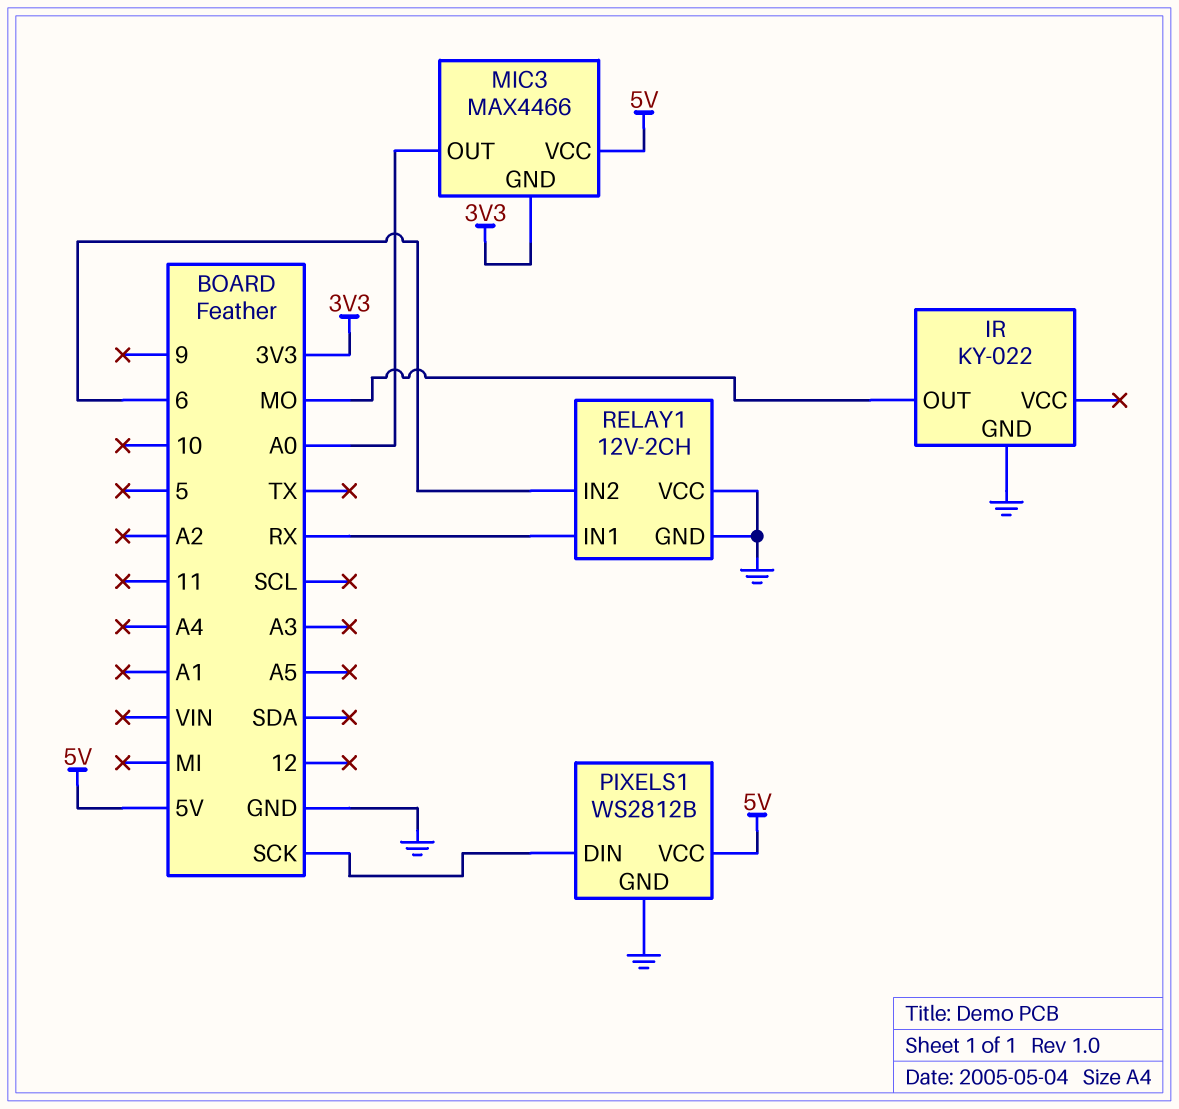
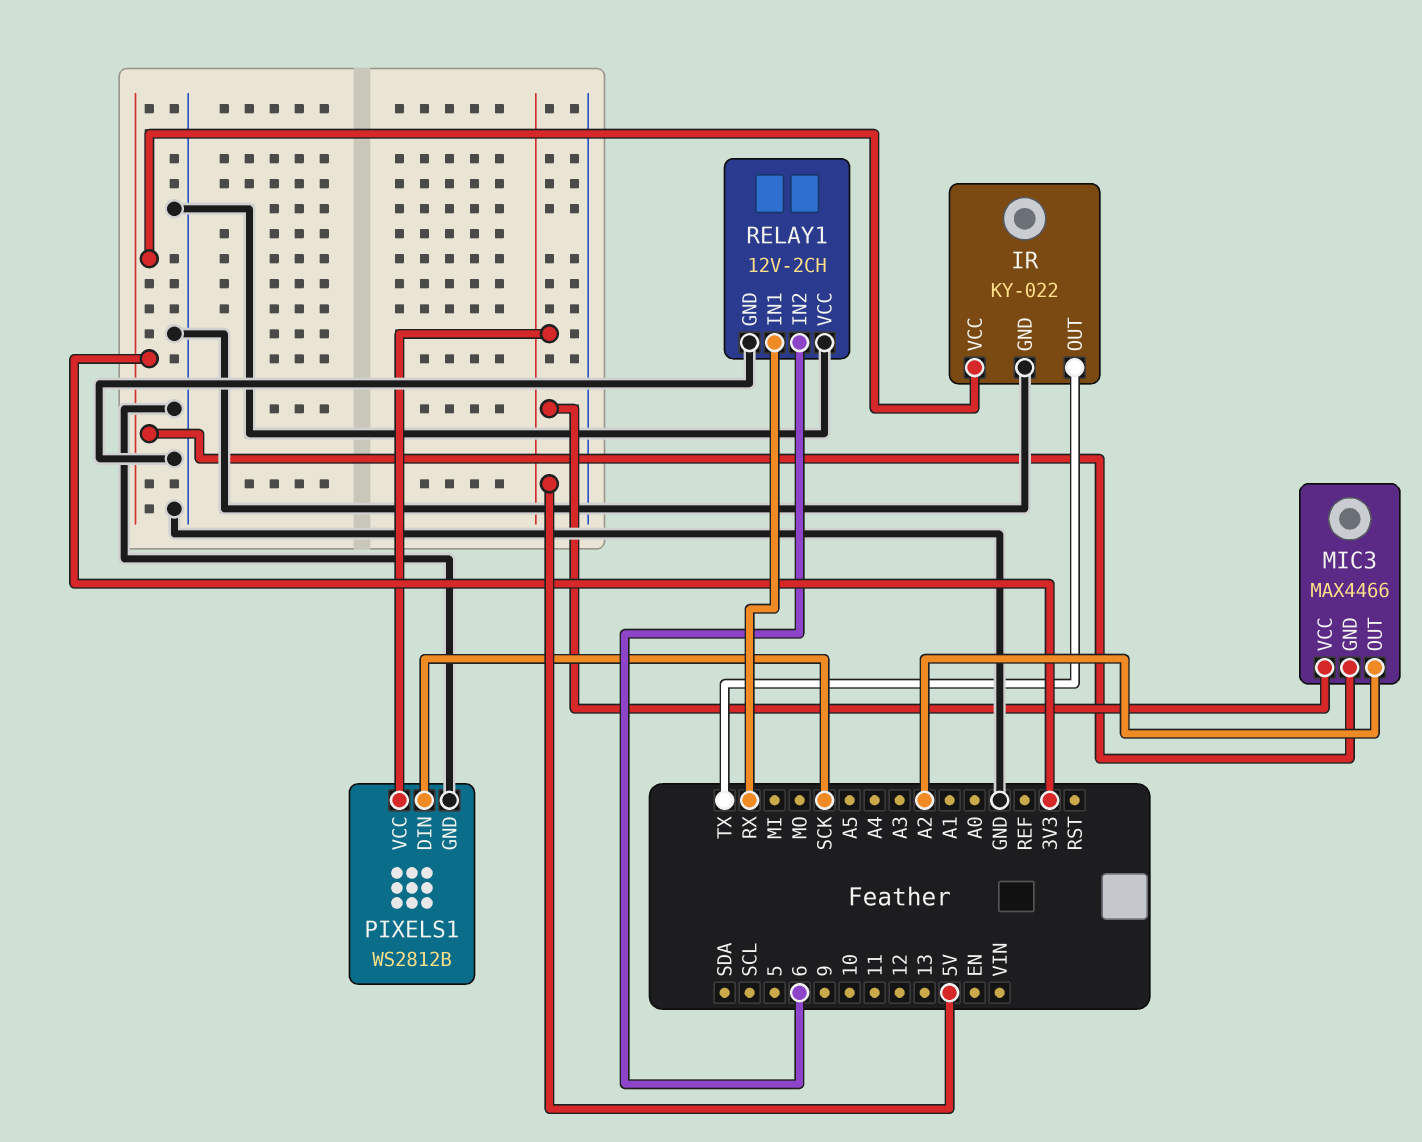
IR pin OUT: MO -> TX
IR pin VCC: none -> 3V3
MIC3 pin OUT: A0 -> A2

